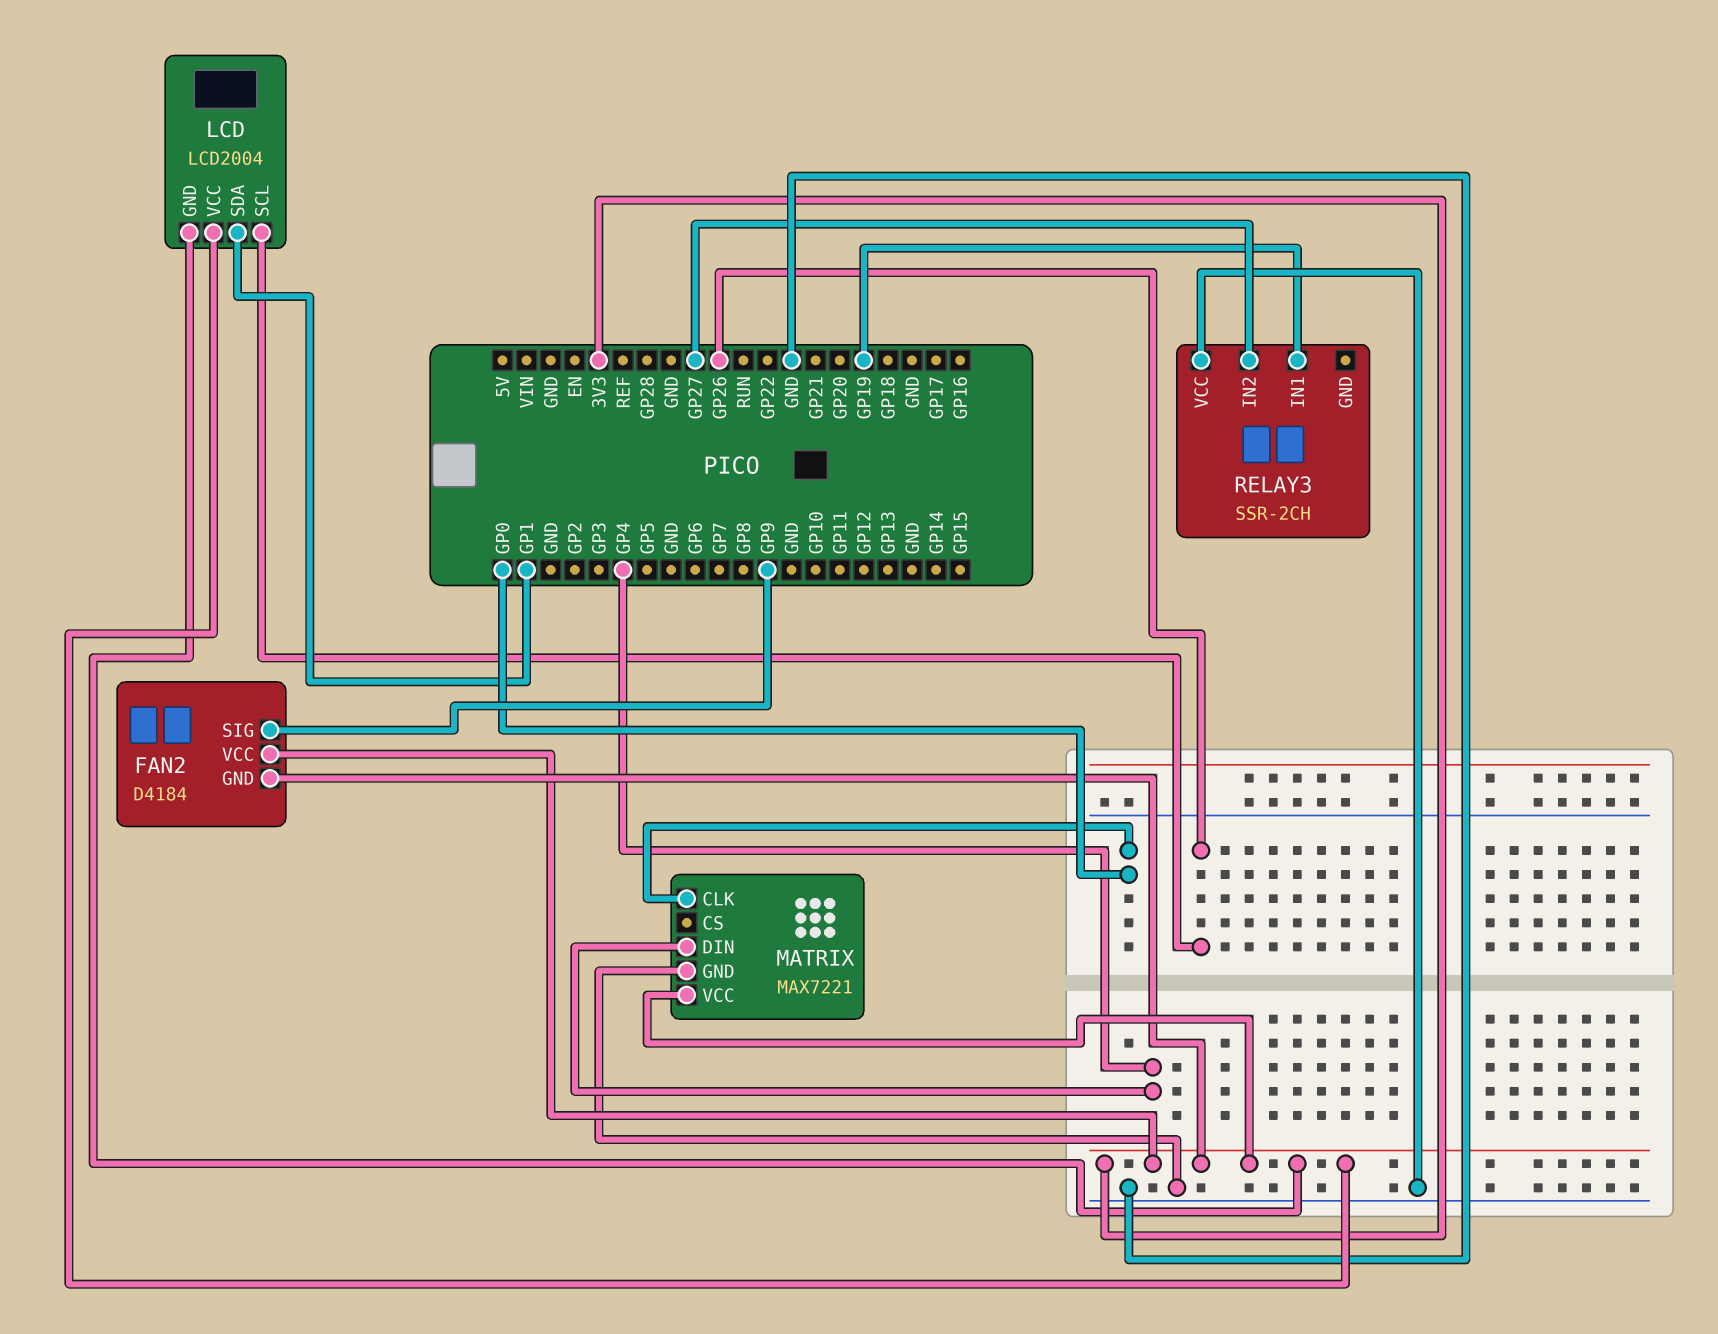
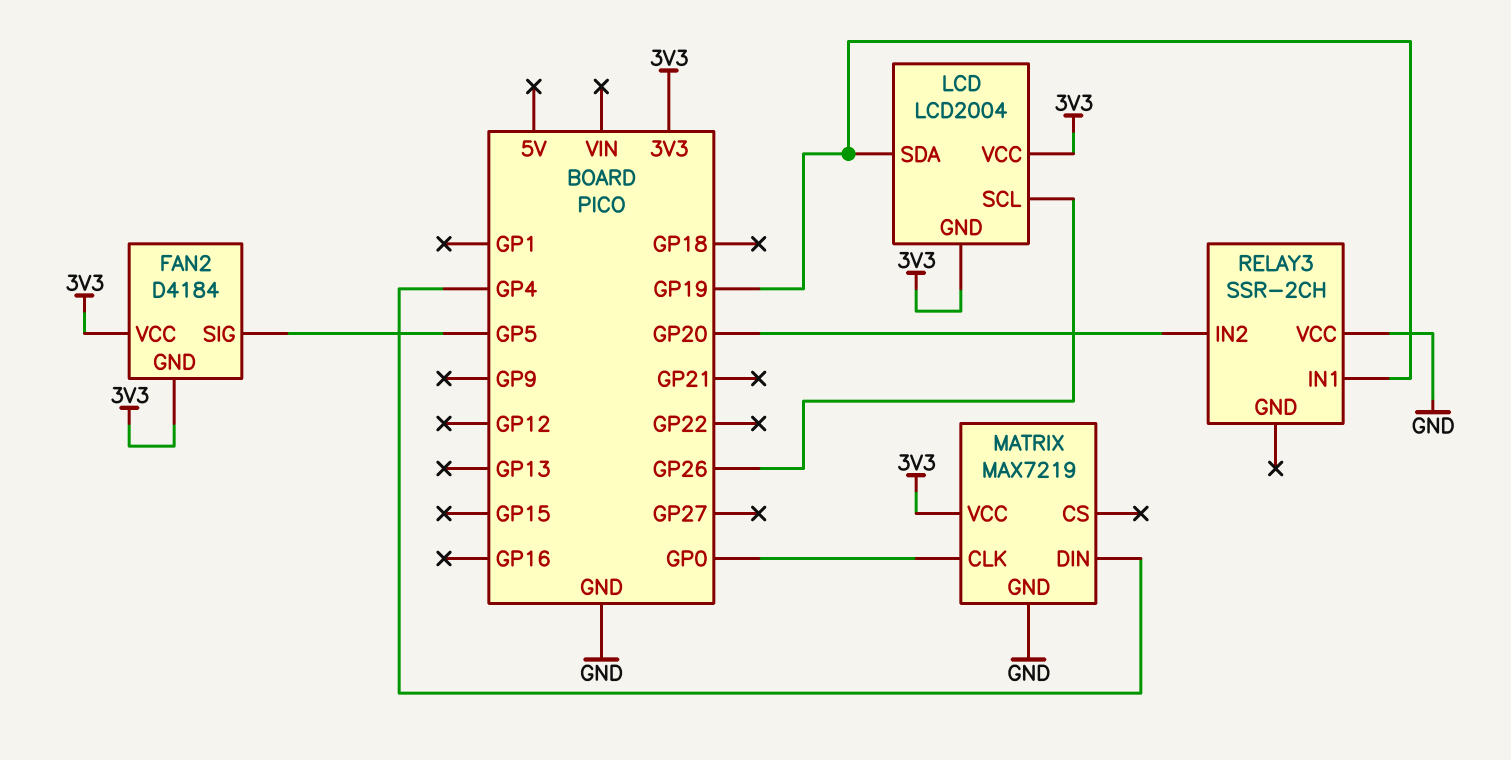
FAN2 pin SIG: GP9 -> GP5
LCD pin SDA: GP1 -> GP19
MATRIX: MAX7221 -> MAX7219
RELAY3 pin IN2: GP27 -> GP20

